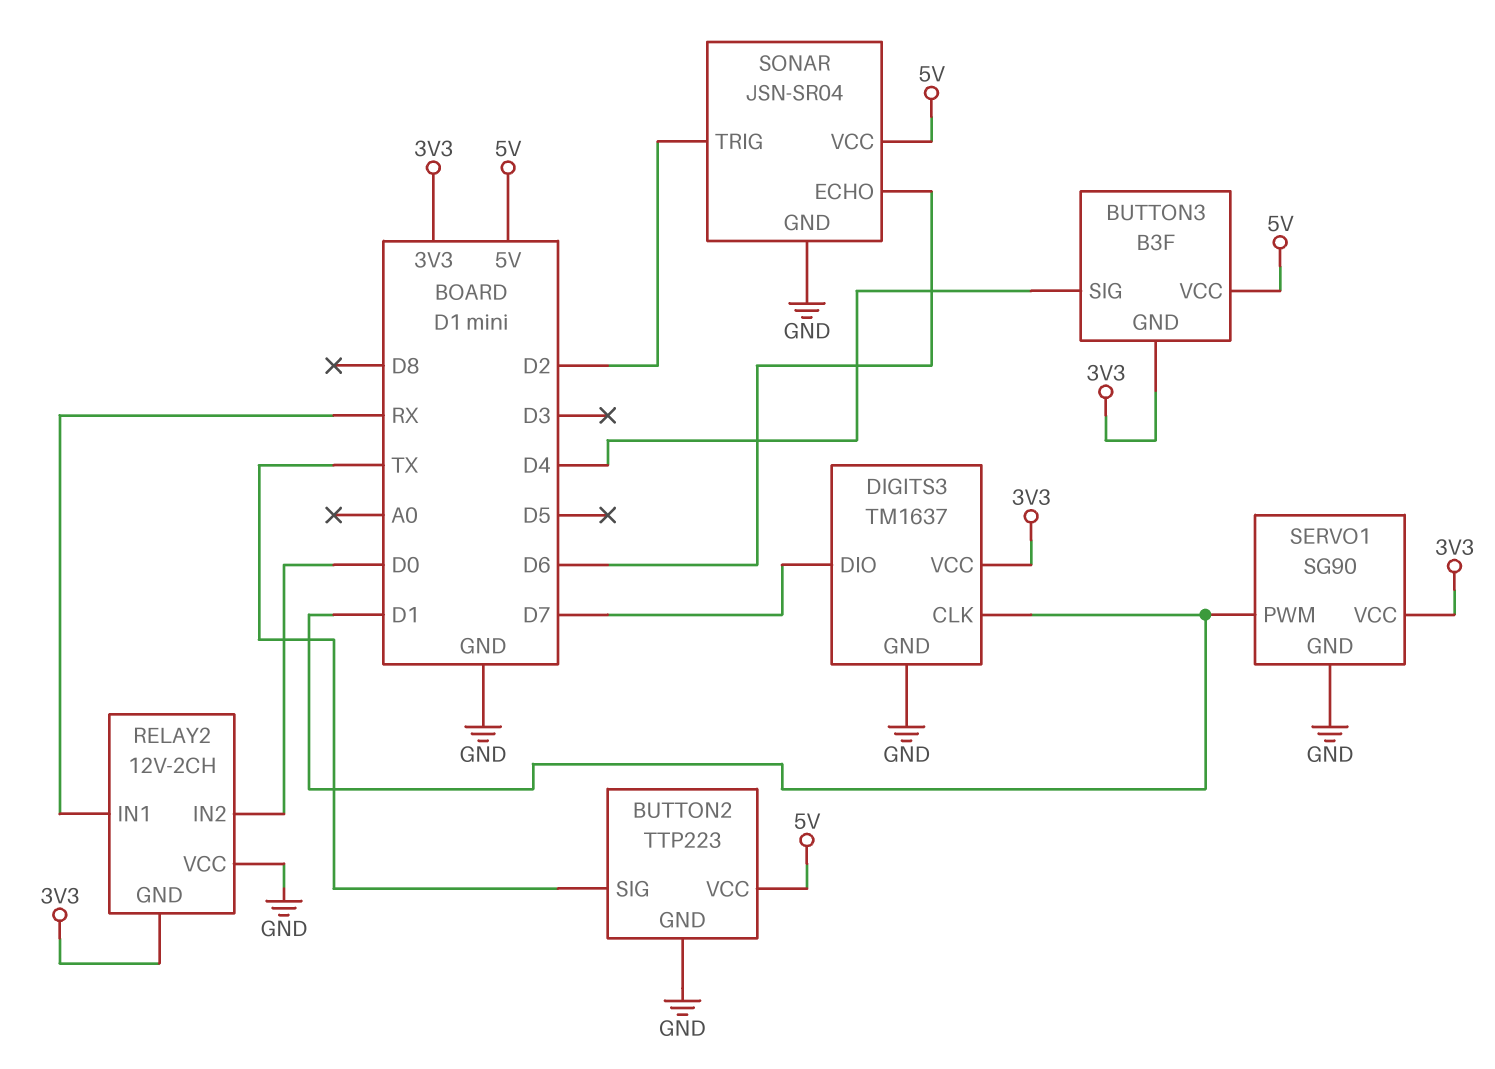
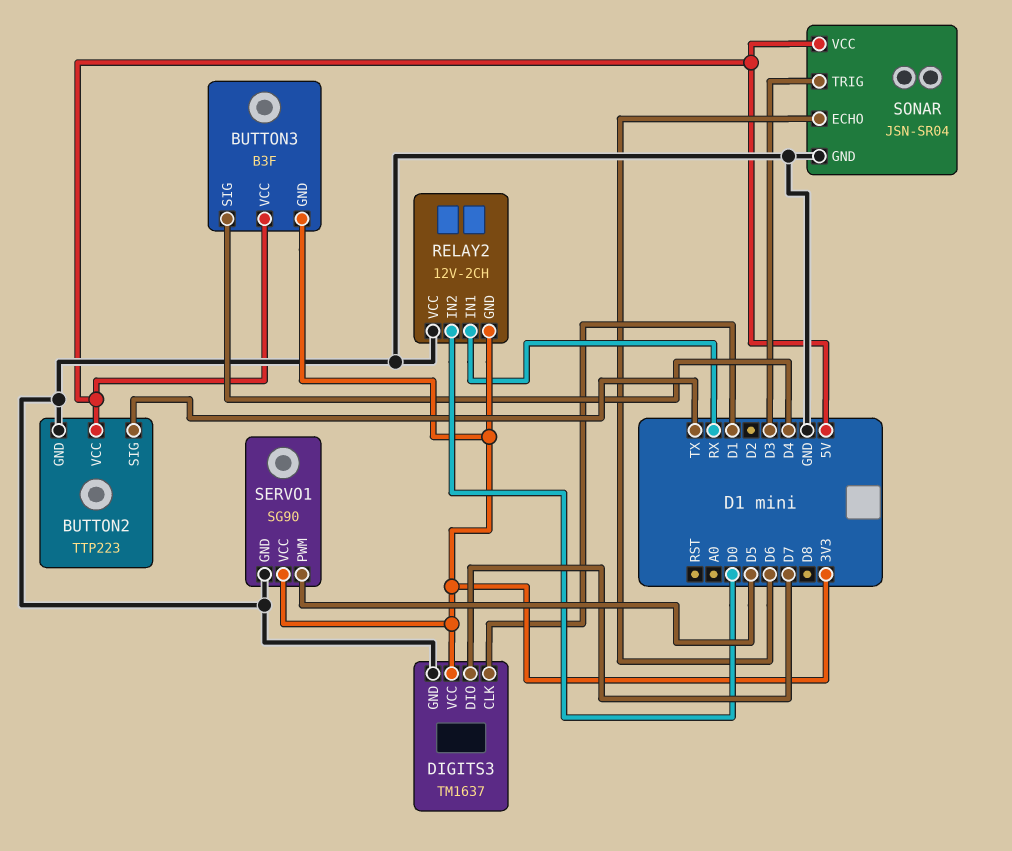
SERVO1 pin PWM: D1 -> D5
SONAR pin TRIG: D2 -> D3

